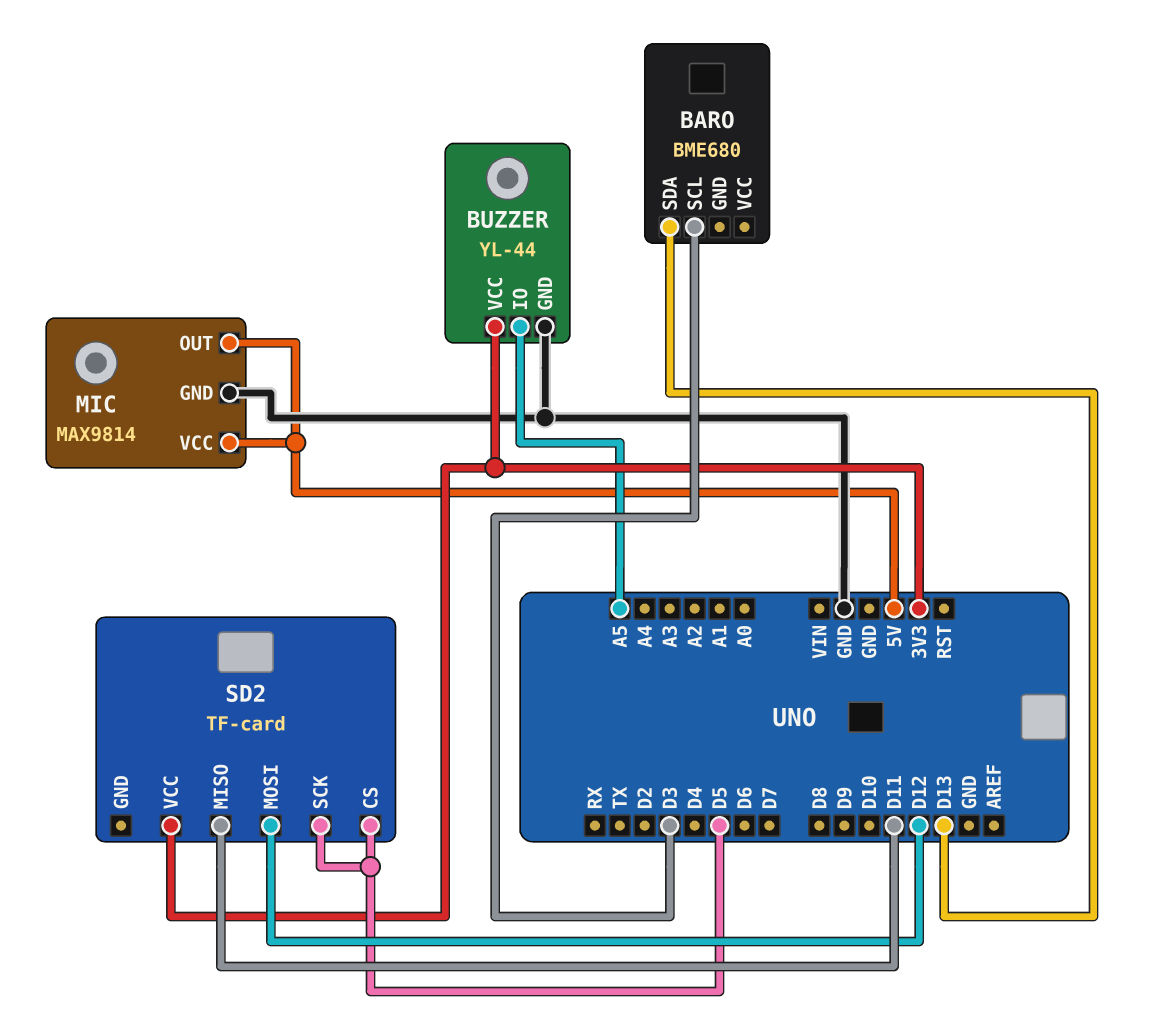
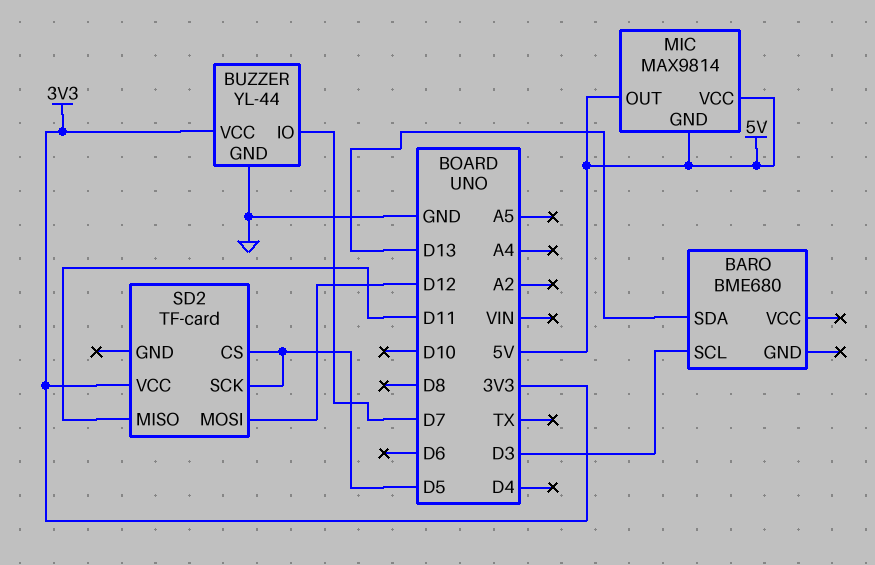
BUZZER pin IO: A5 -> D7
MIC pin GND: GND -> 5V

